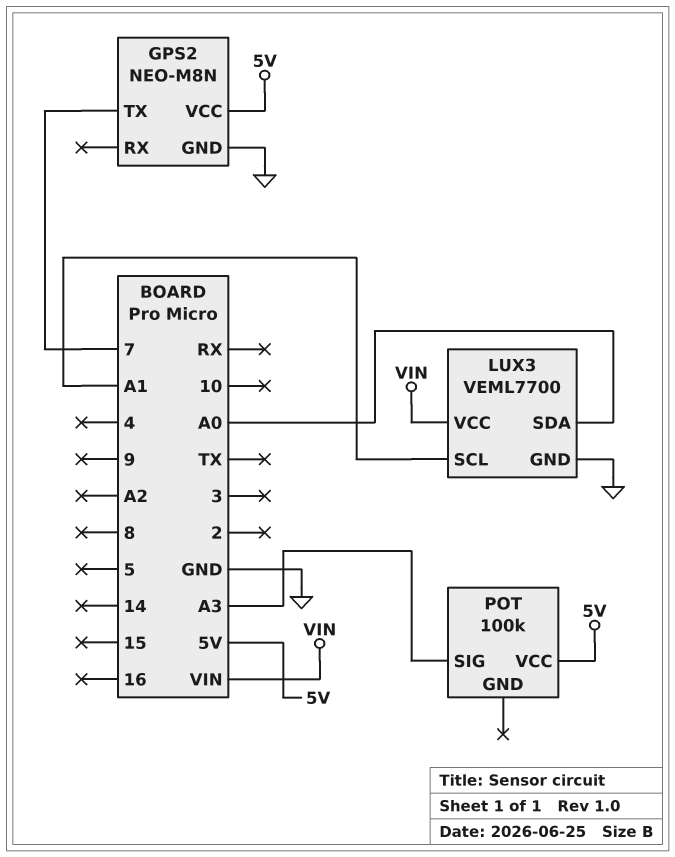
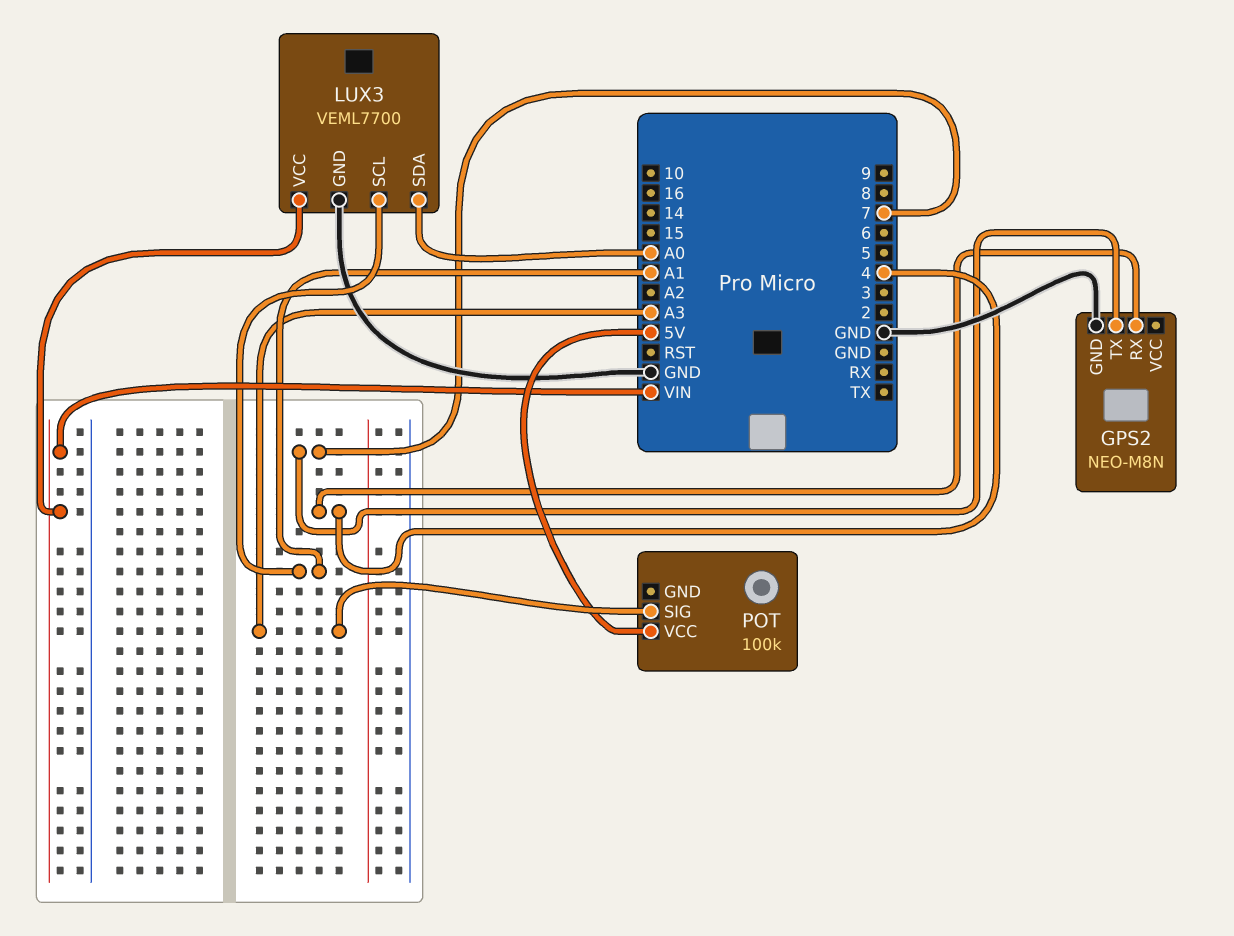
GPS2 pin RX: none -> 4
GPS2 pin VCC: 5V -> none

